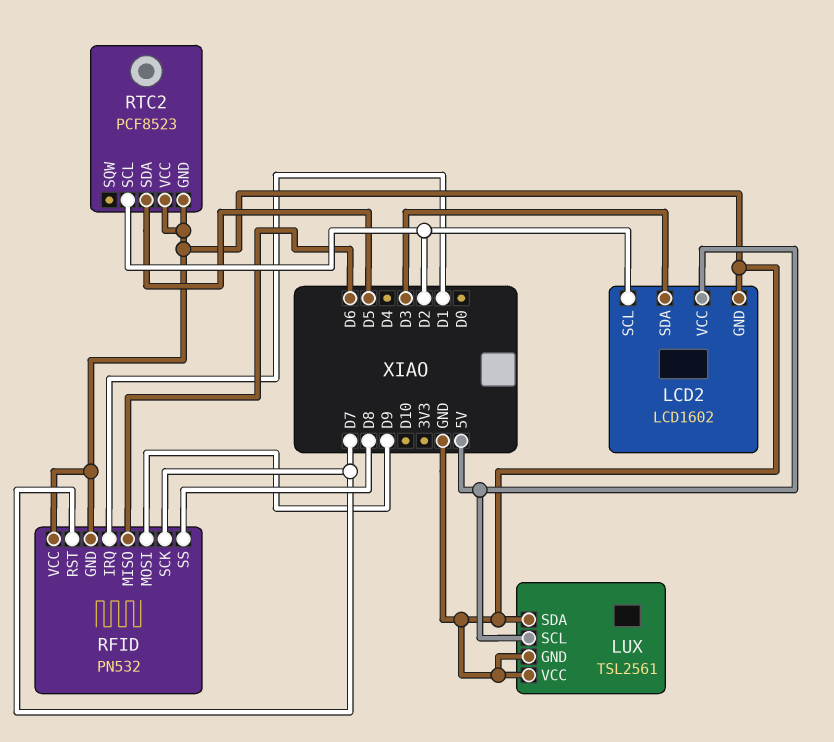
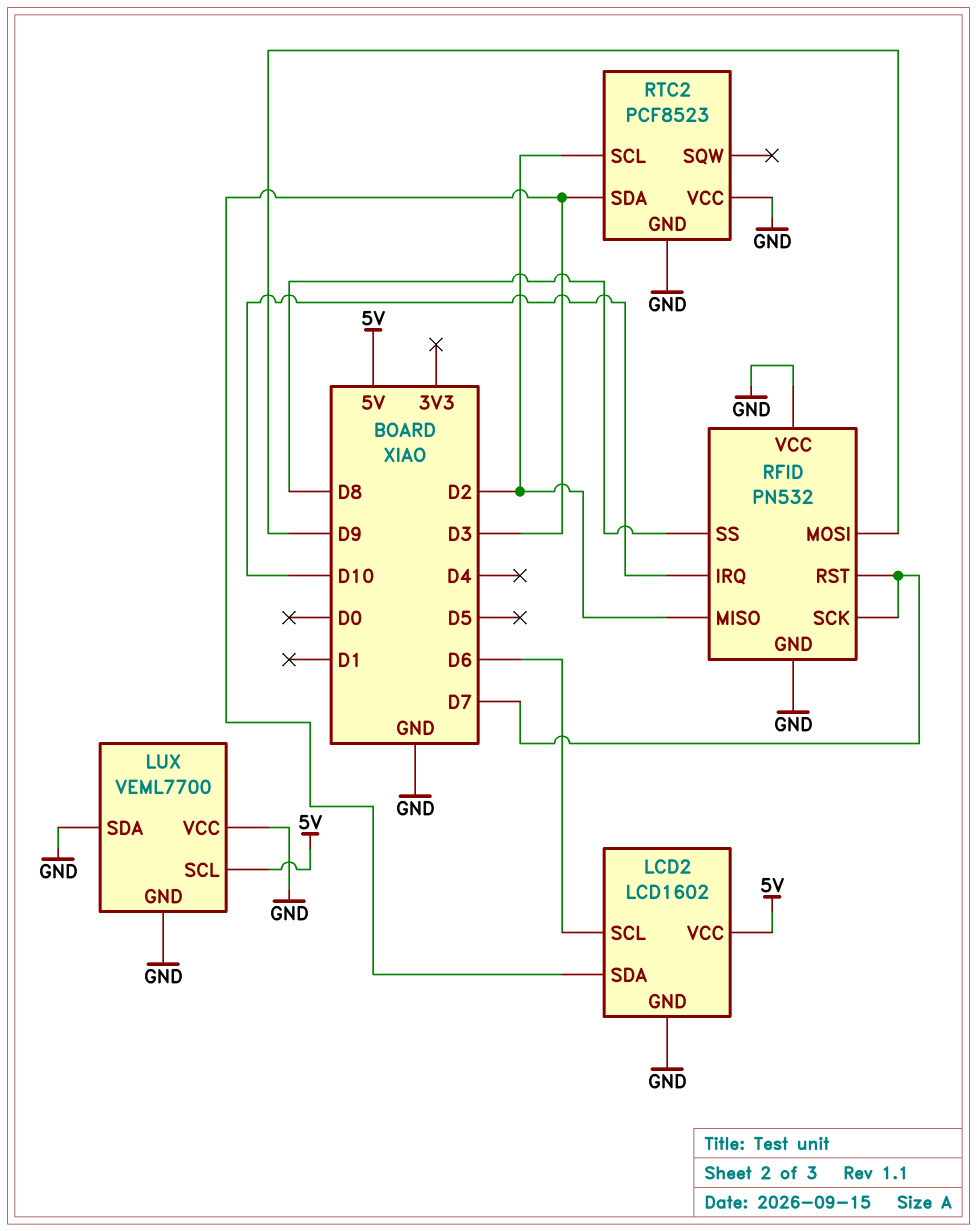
LCD2 pin SCL: D2 -> D6
LUX: TSL2561 -> VEML7700
RFID pin IRQ: D1 -> D10
RFID pin MISO: D6 -> D2
RTC2 pin SDA: D5 -> D3

